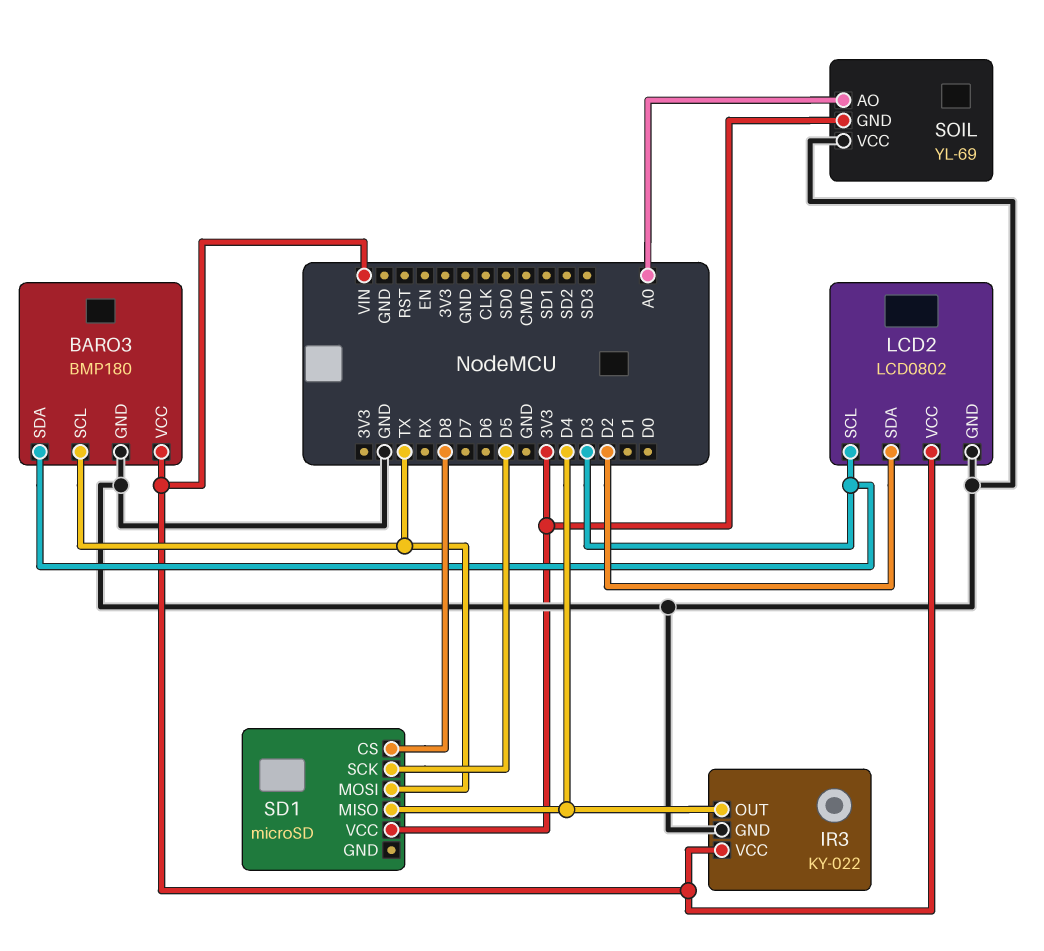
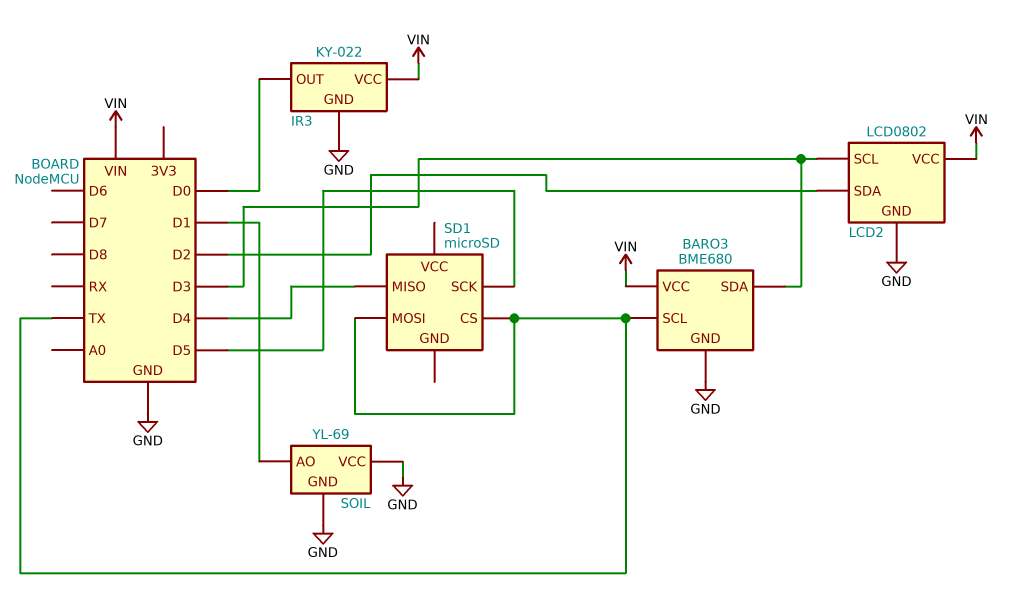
BARO3: BMP180 -> BME680
IR3 pin OUT: D4 -> D0
SD1 pin CS: D8 -> TX
SD1 pin VCC: 3V3 -> none
SOIL pin AO: A0 -> D1
SOIL pin GND: 3V3 -> GND

